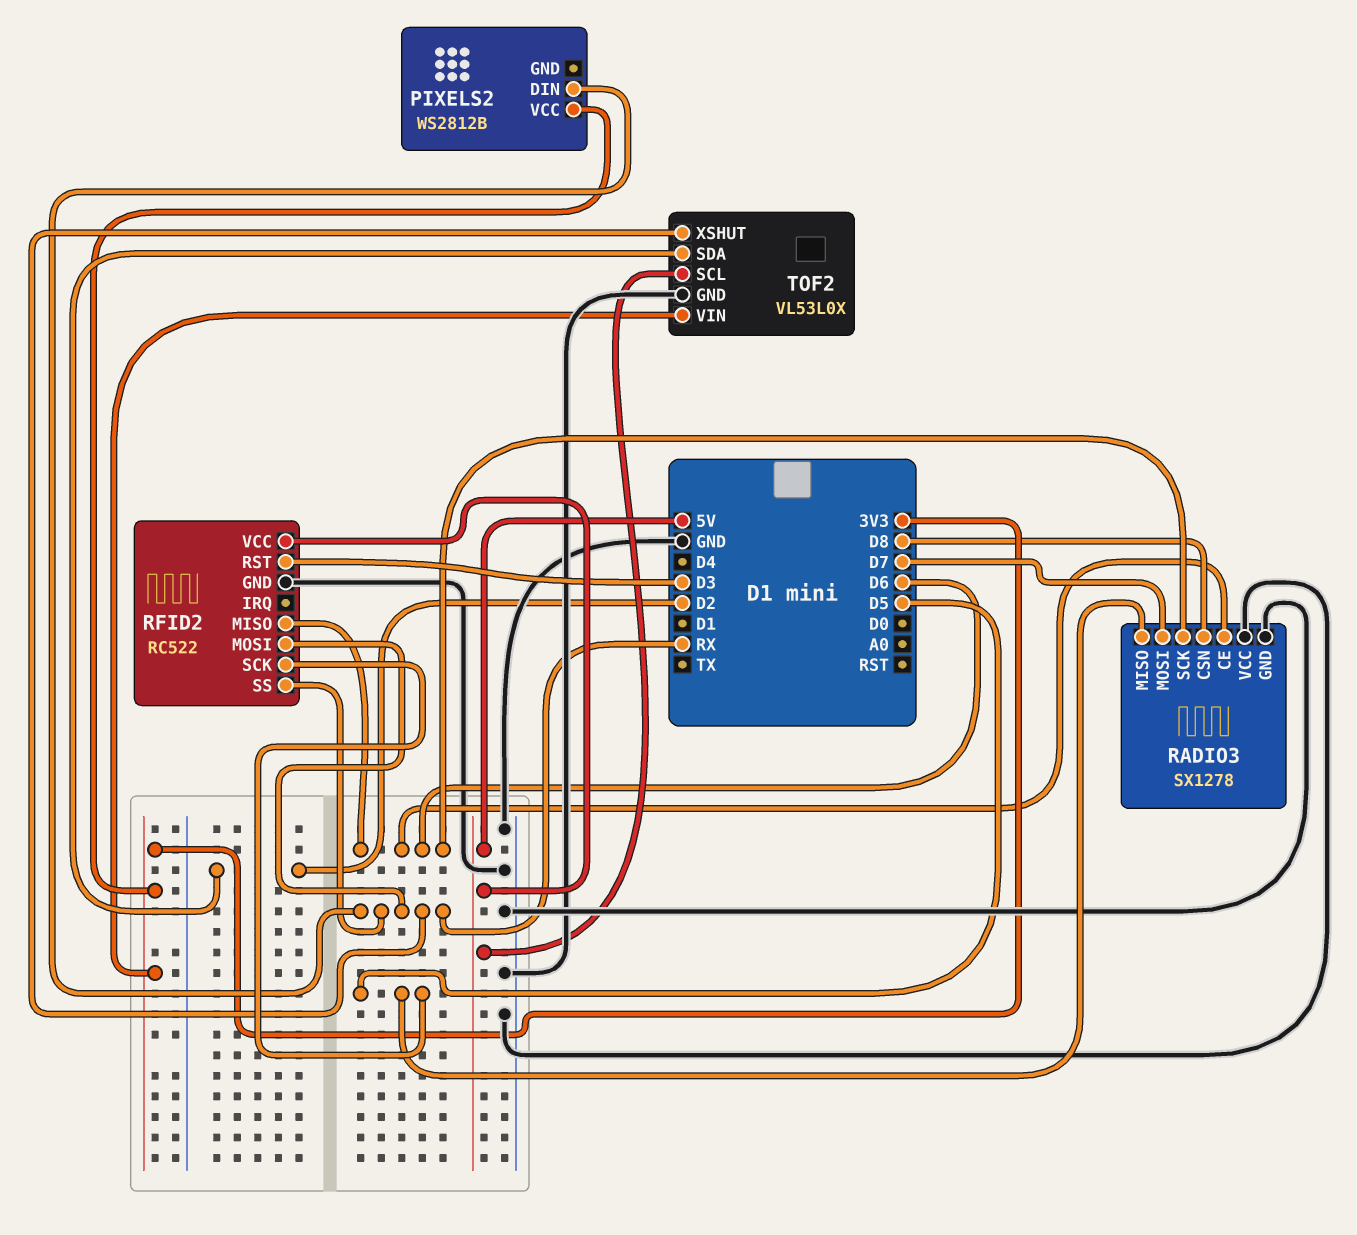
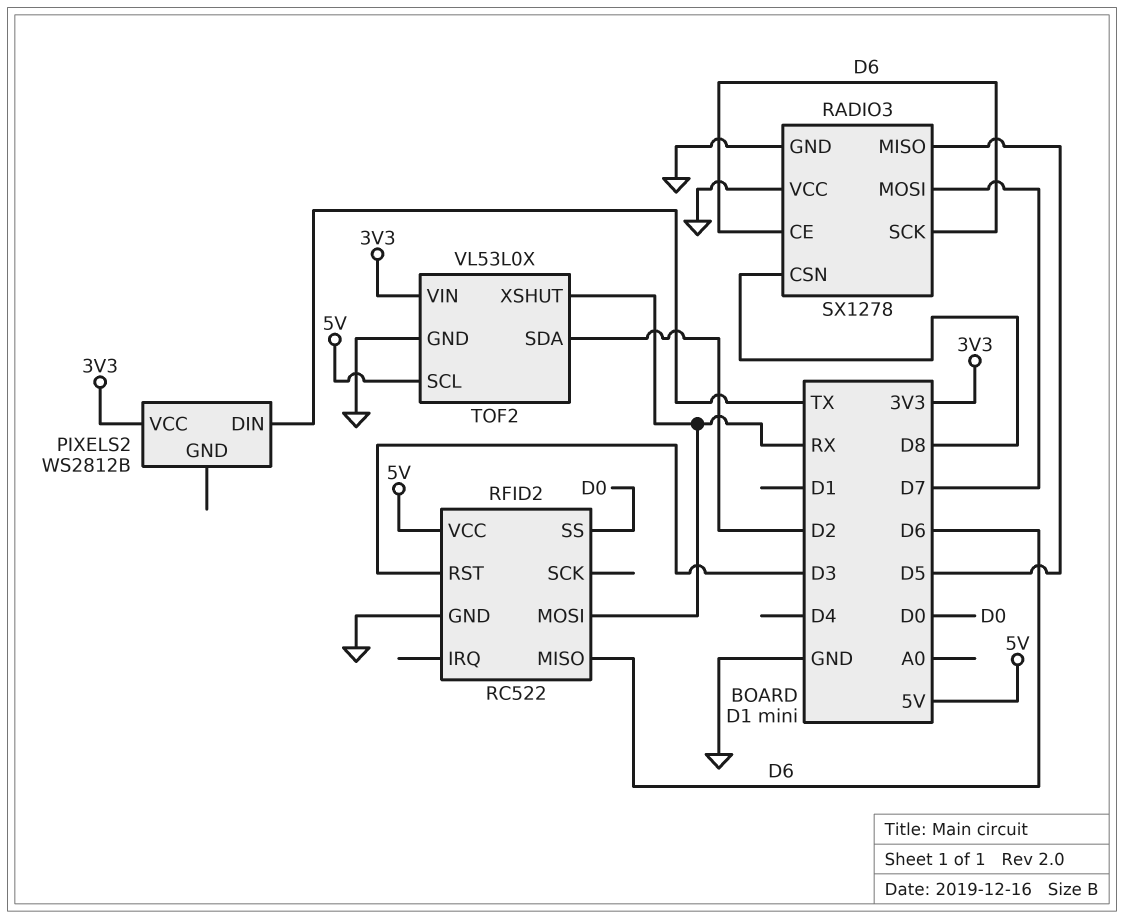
PIXELS2 pin DIN: RX -> TX
RFID2 pin SCK: D5 -> none
RFID2 pin SS: RX -> D0

